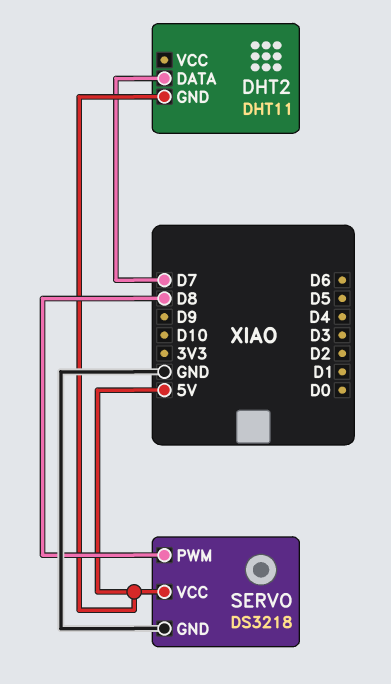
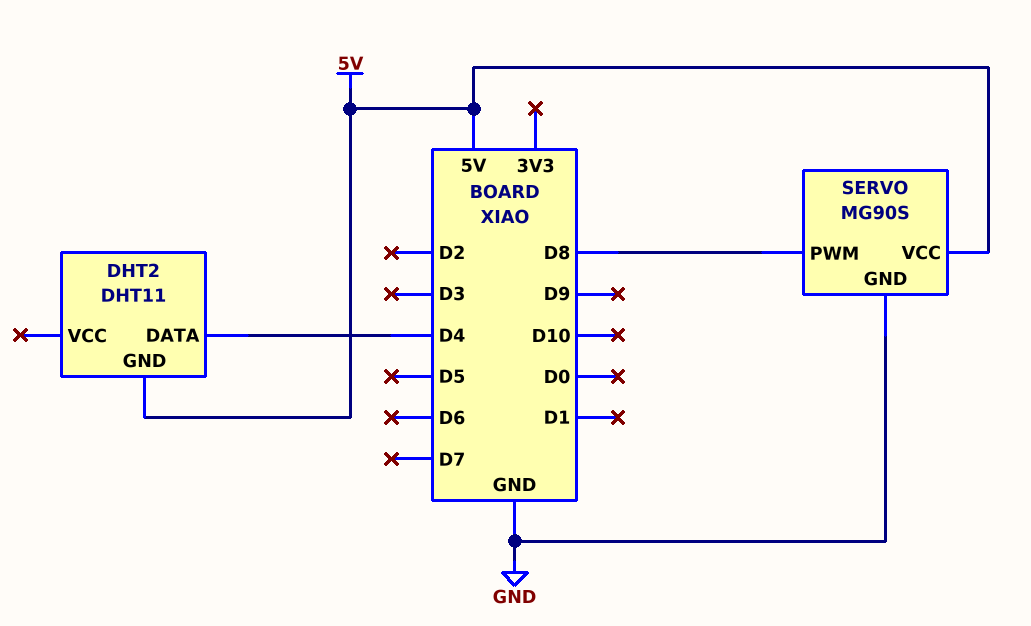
DHT2 pin DATA: D7 -> D4
SERVO: DS3218 -> MG90S

